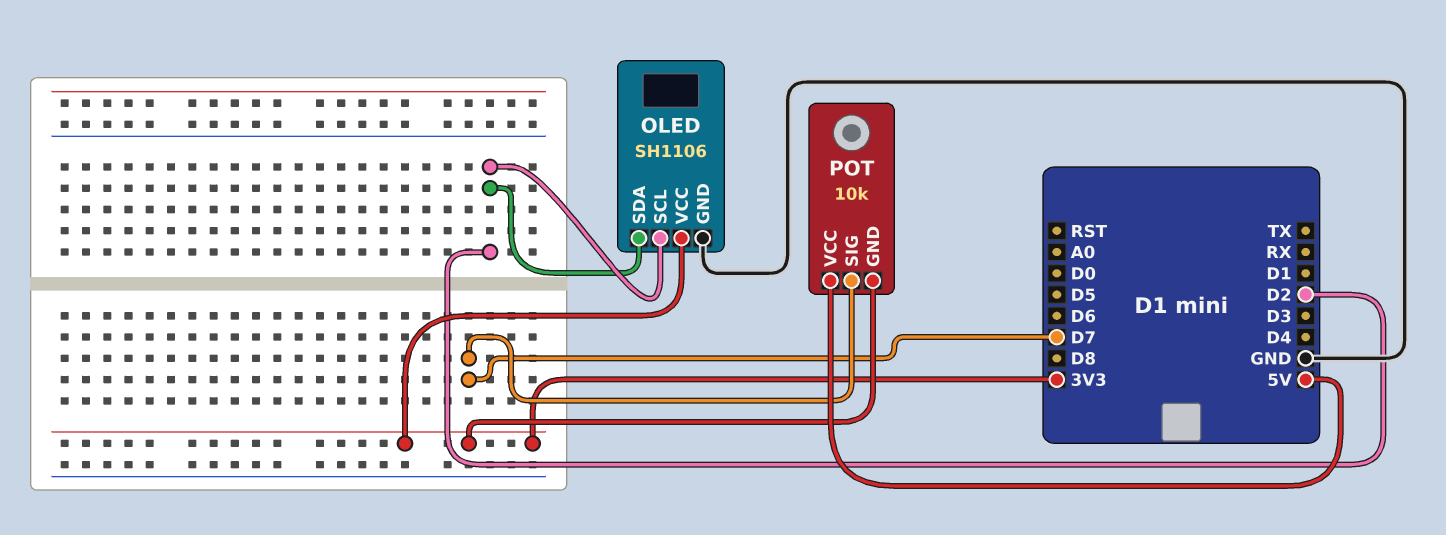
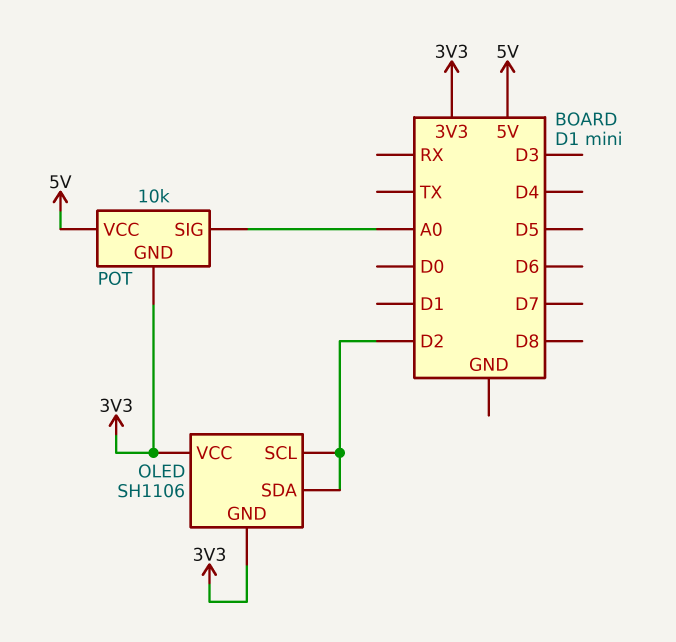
OLED pin GND: GND -> 3V3
POT pin SIG: D7 -> A0

